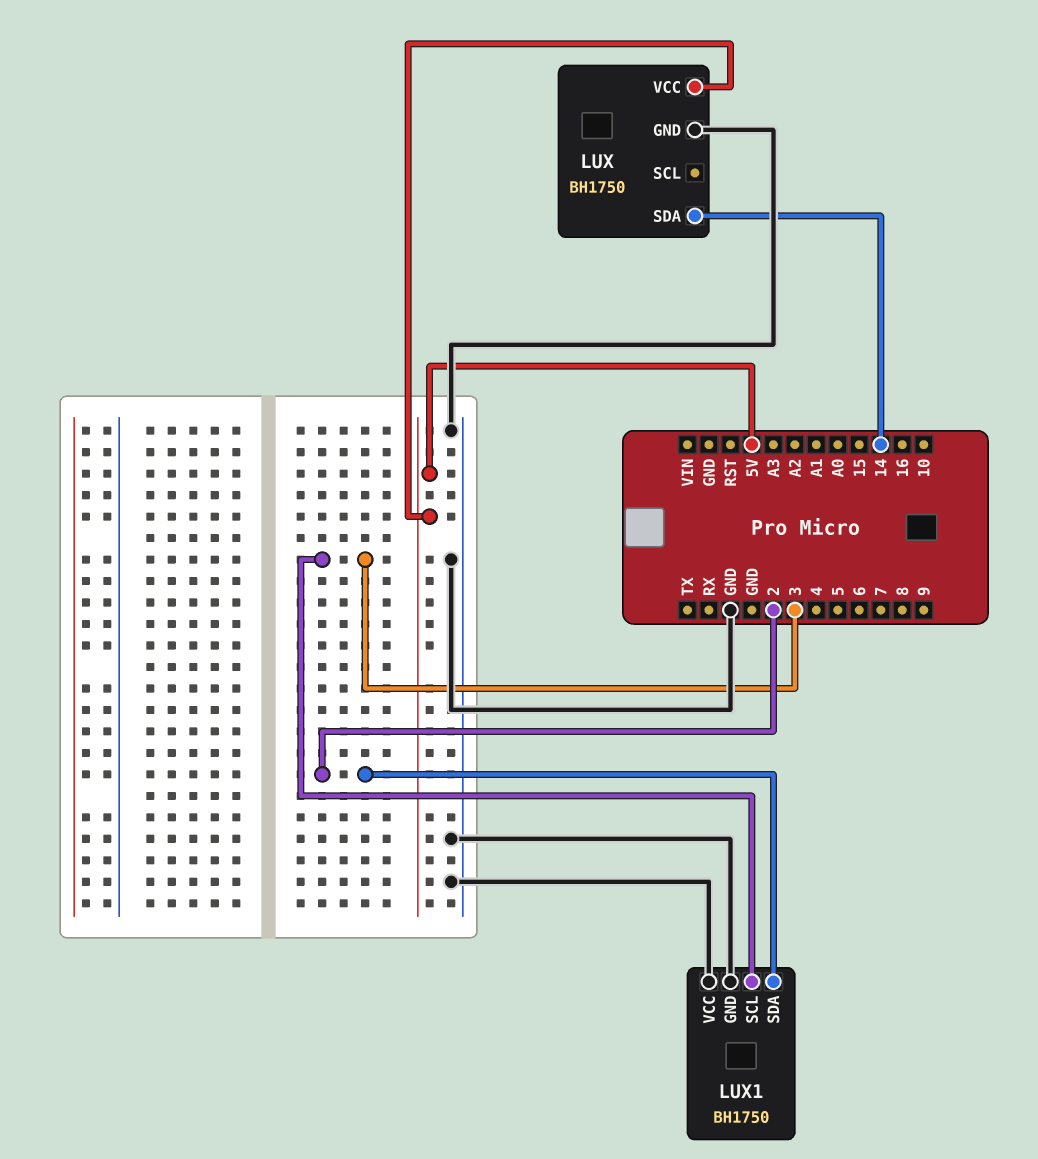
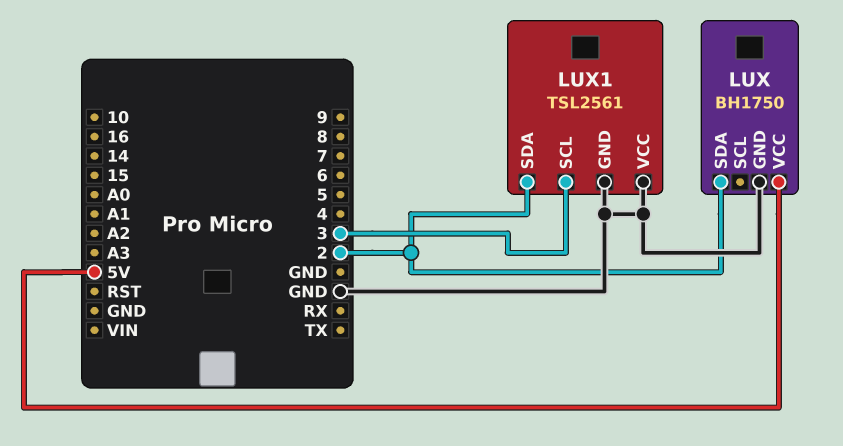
LUX pin SDA: 14 -> 2
LUX1: BH1750 -> TSL2561

